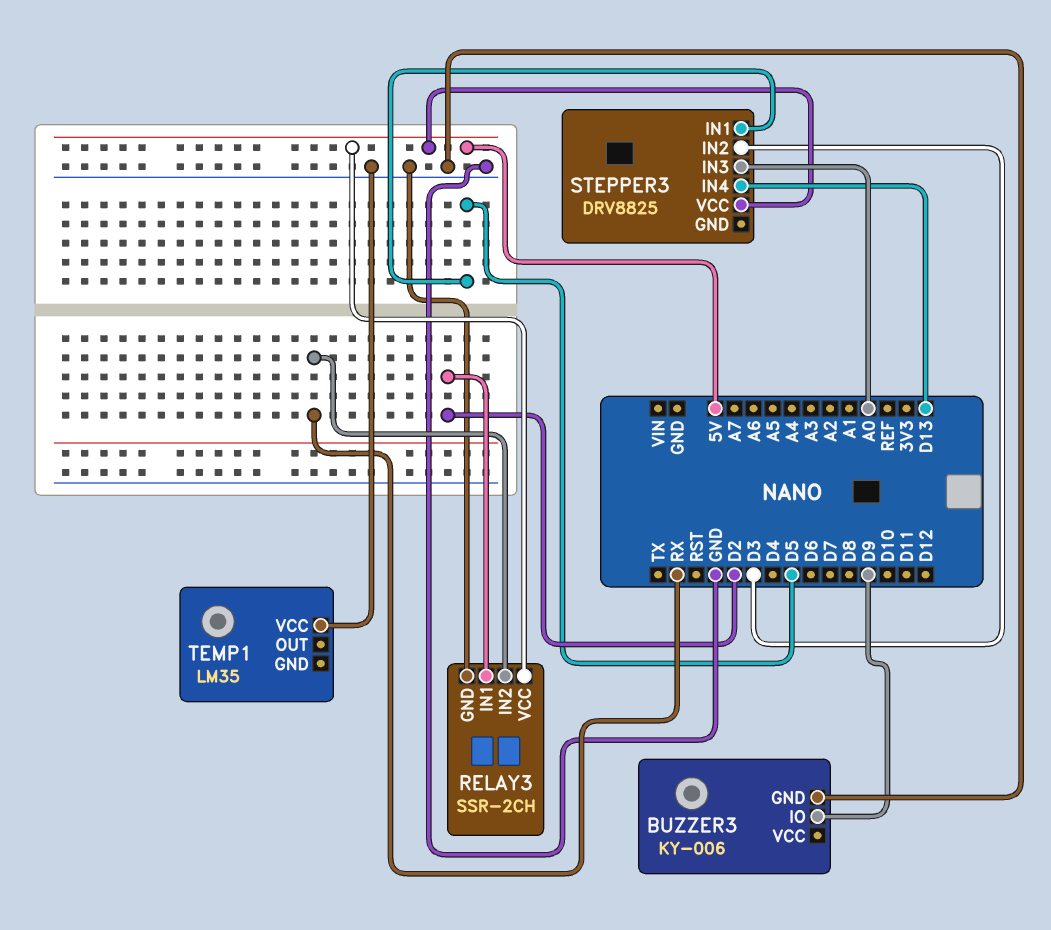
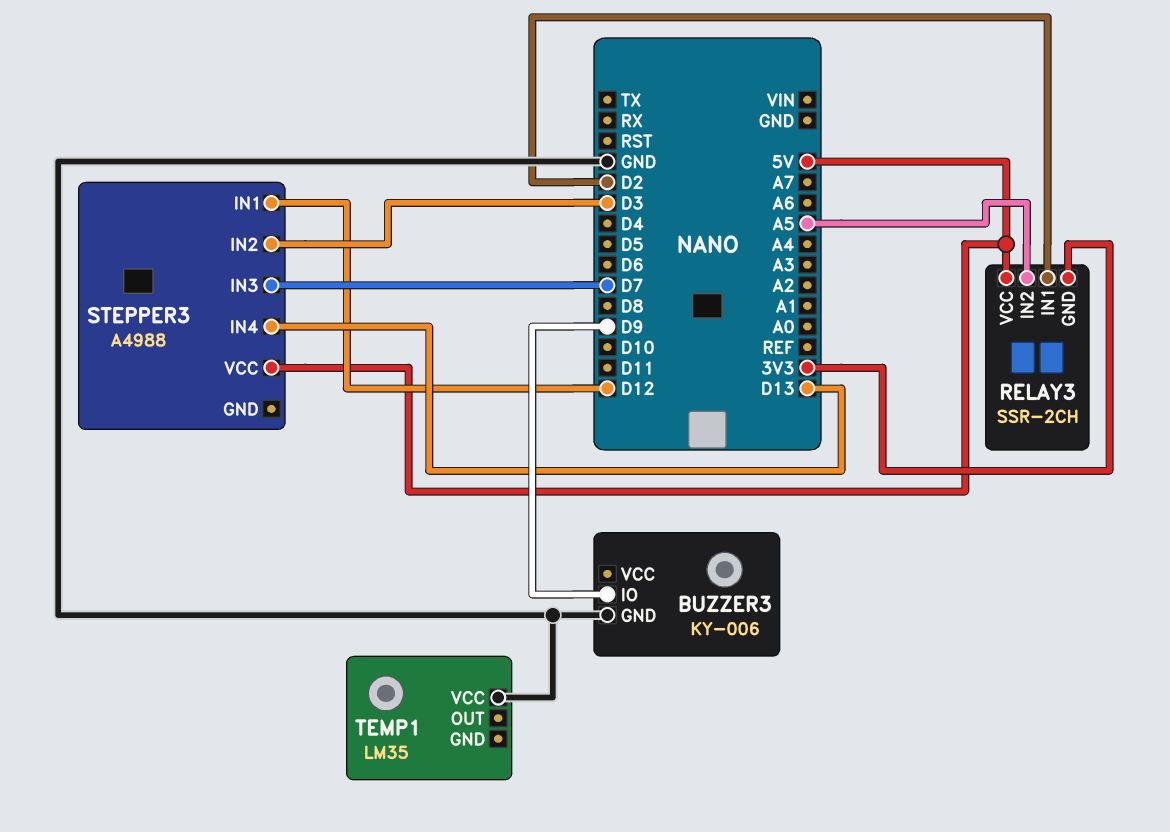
RELAY3 pin GND: GND -> 3V3
RELAY3 pin IN2: RX -> A5
STEPPER3: DRV8825 -> A4988
STEPPER3 pin IN1: D5 -> D12
STEPPER3 pin IN3: A0 -> D7

